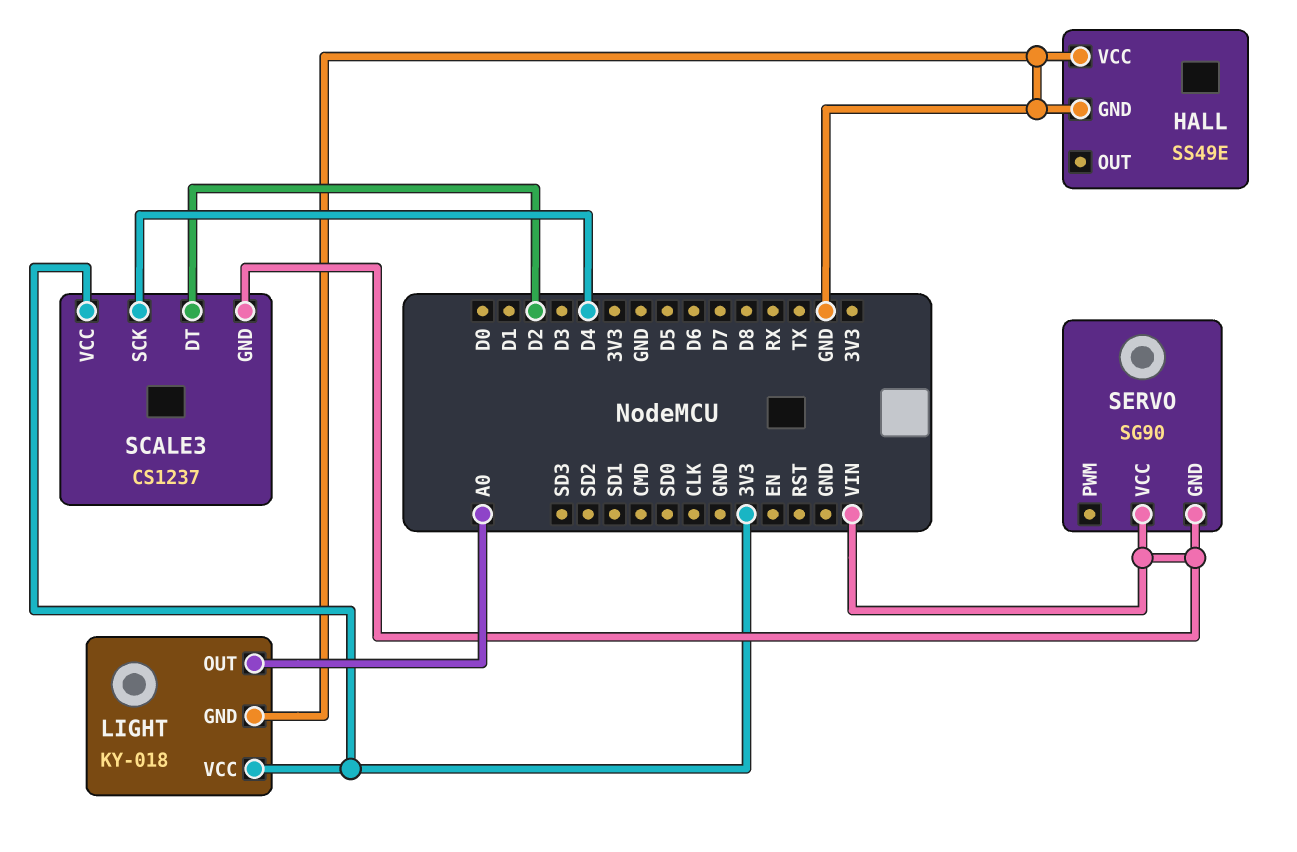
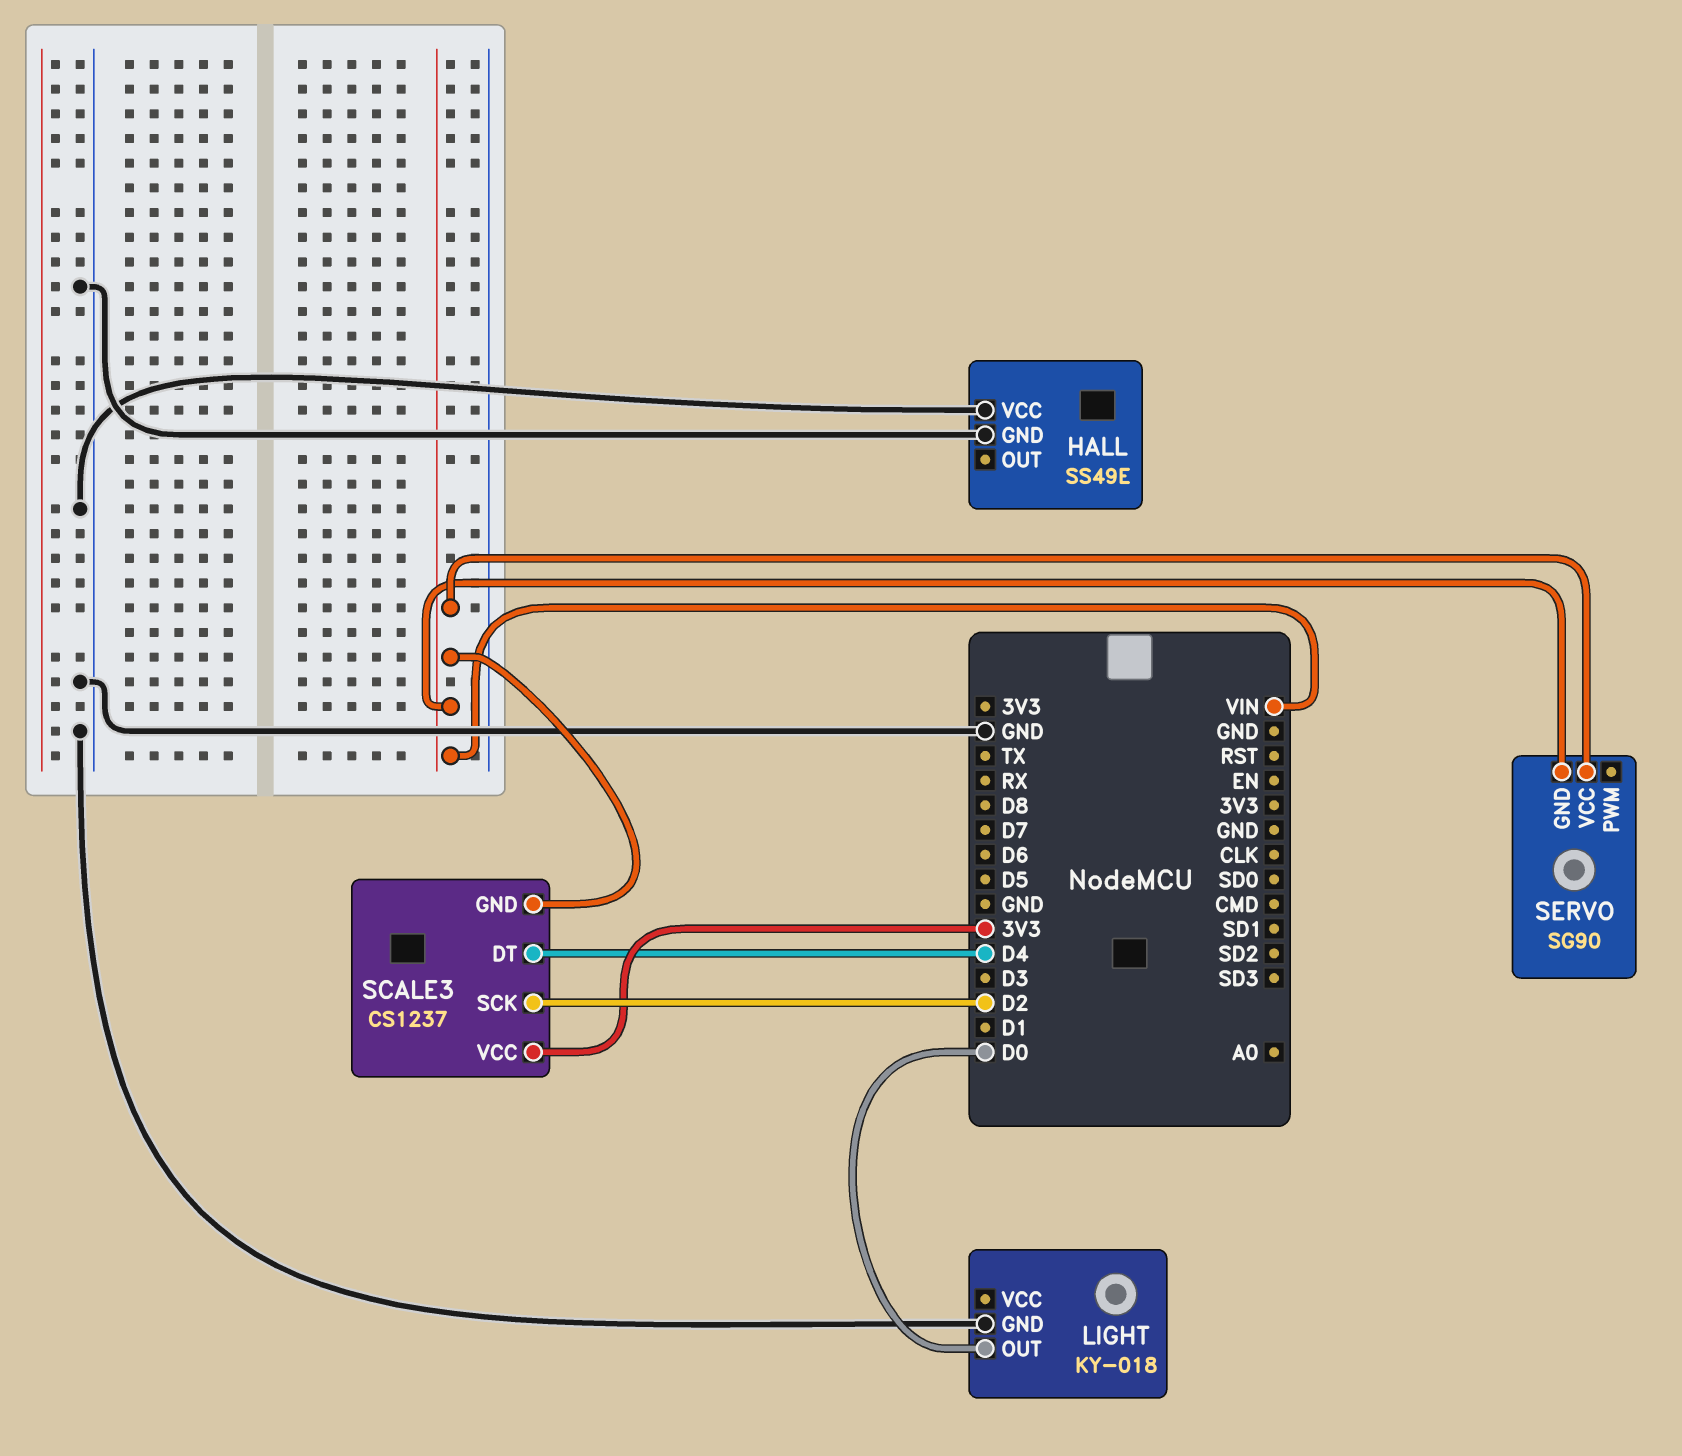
LIGHT pin OUT: A0 -> D0
LIGHT pin VCC: 3V3 -> none
SCALE3 pin DT: D2 -> D4
SCALE3 pin SCK: D4 -> D2

